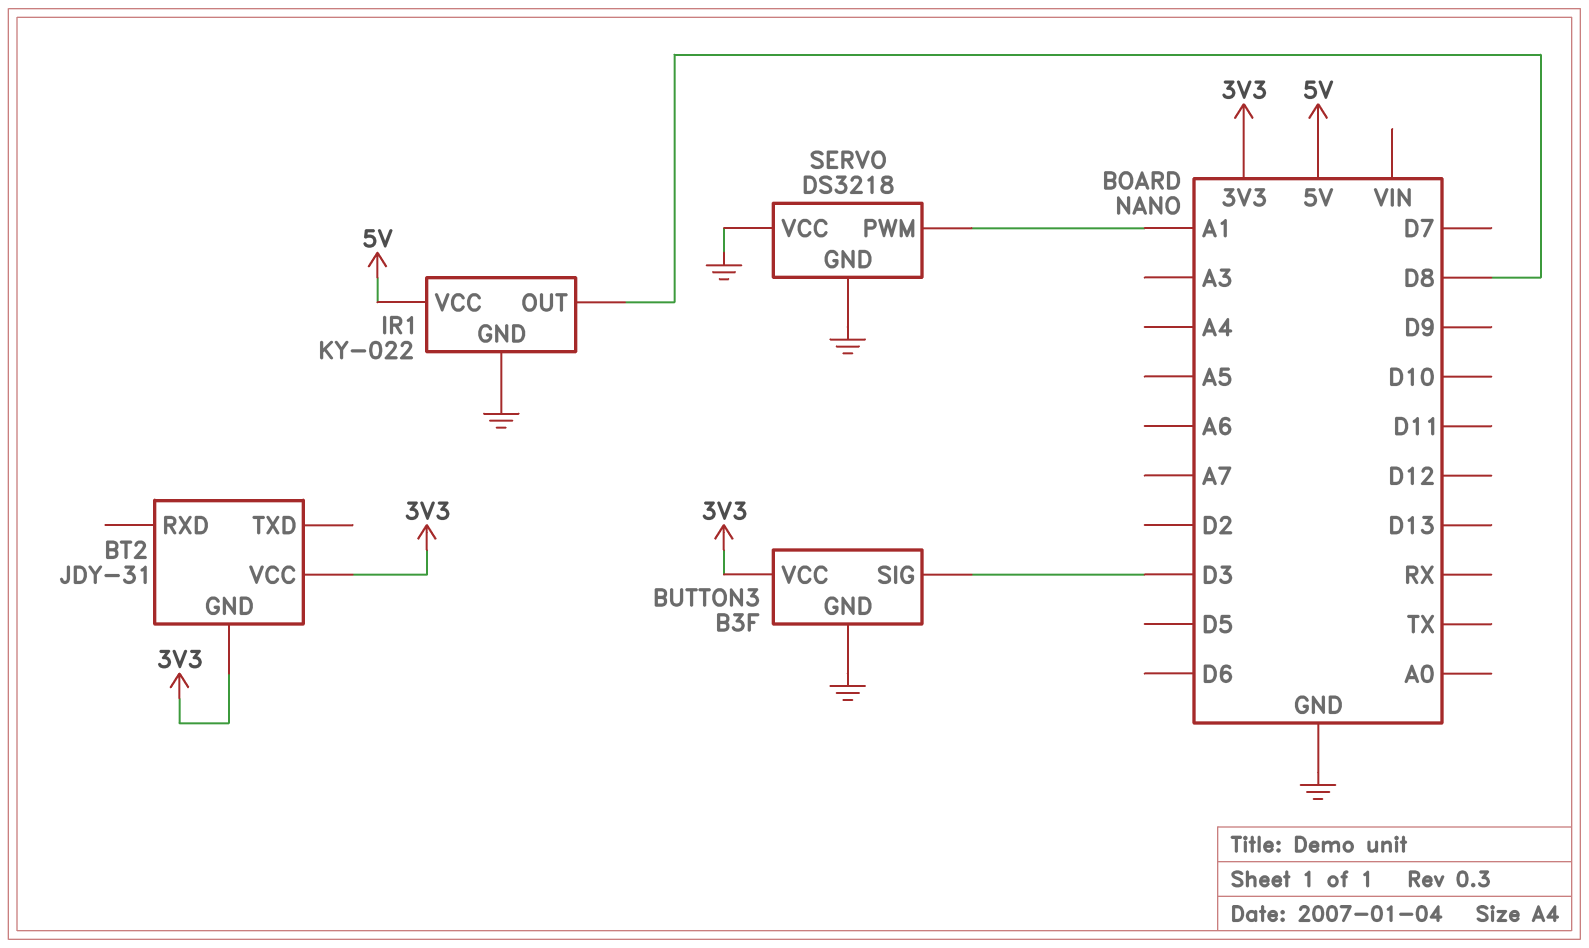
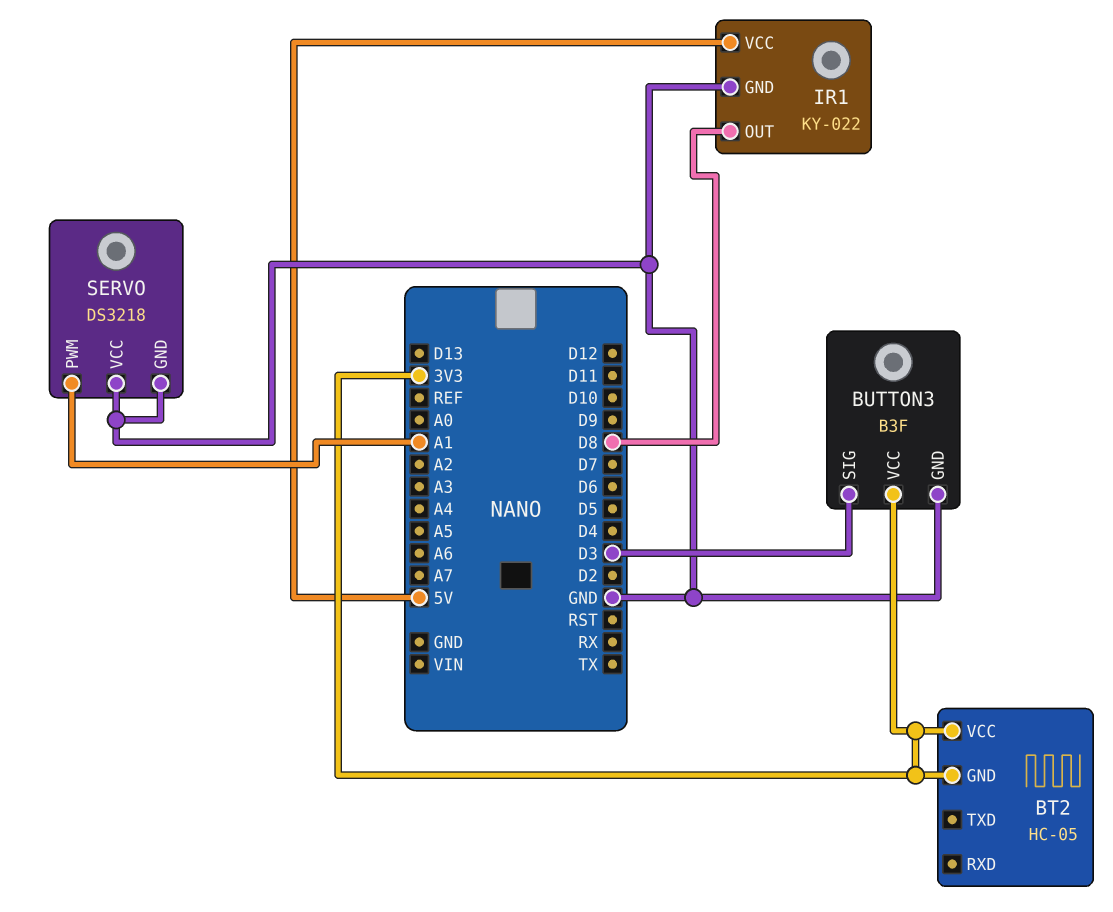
BT2: JDY-31 -> HC-05

